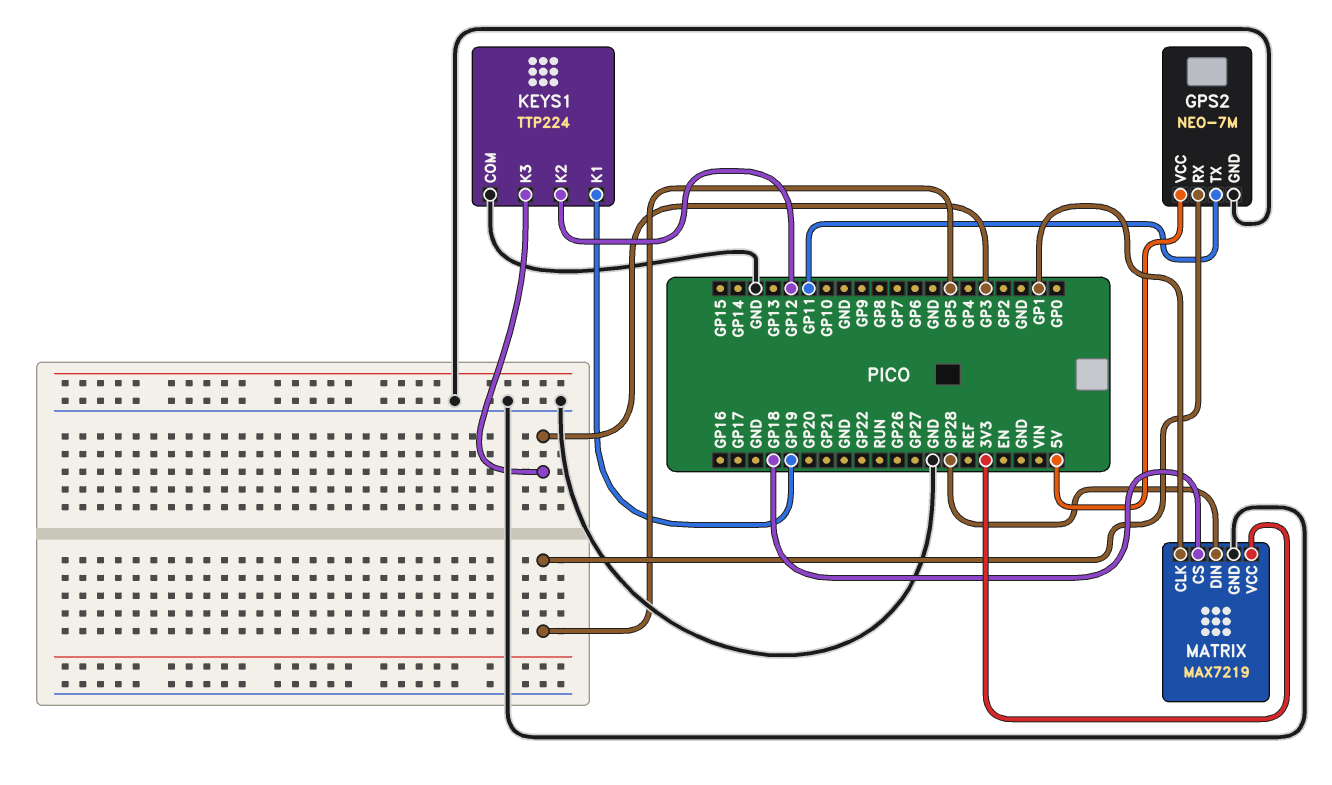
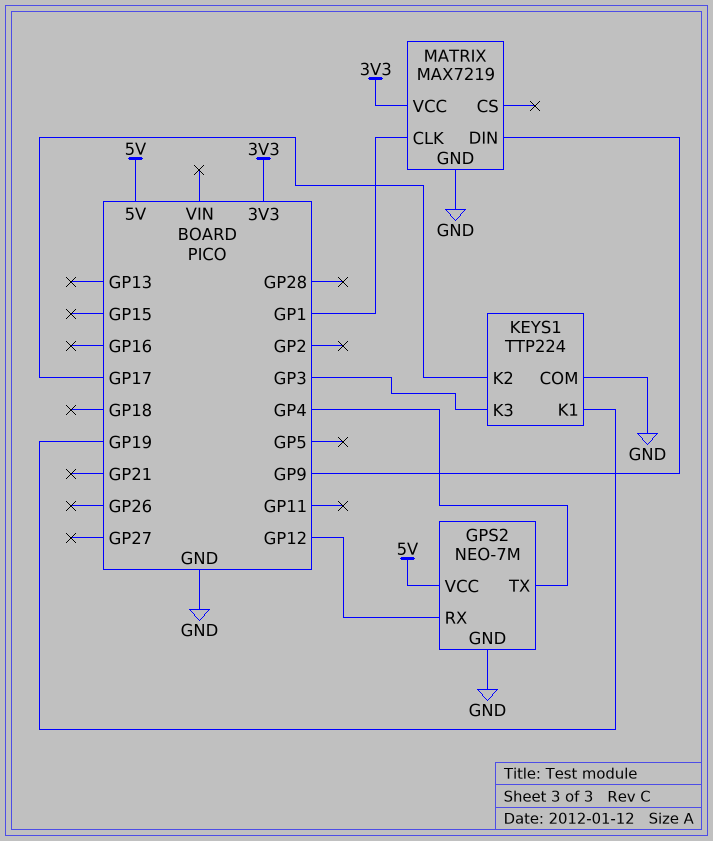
GPS2 pin RX: GP5 -> GP12
GPS2 pin TX: GP11 -> GP4
KEYS1 pin K2: GP12 -> GP17
MATRIX pin CS: GP18 -> none
MATRIX pin DIN: GP28 -> GP9

